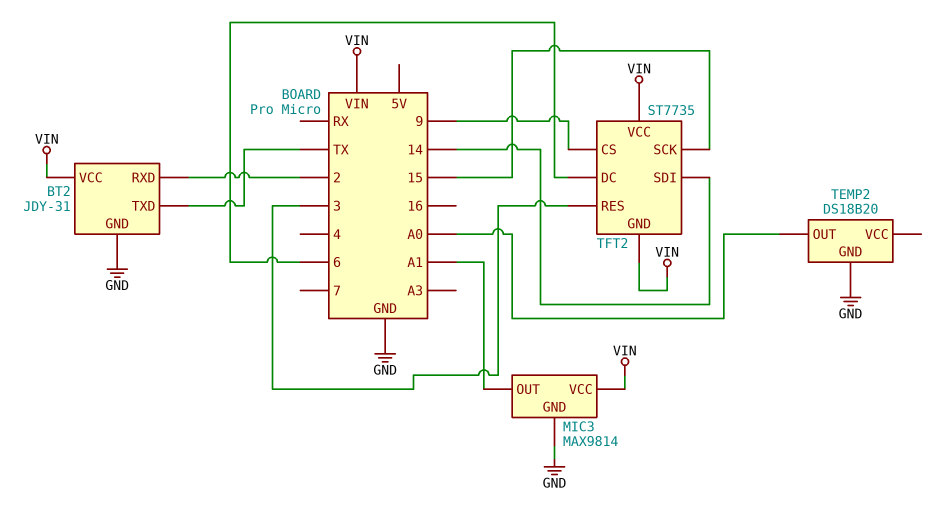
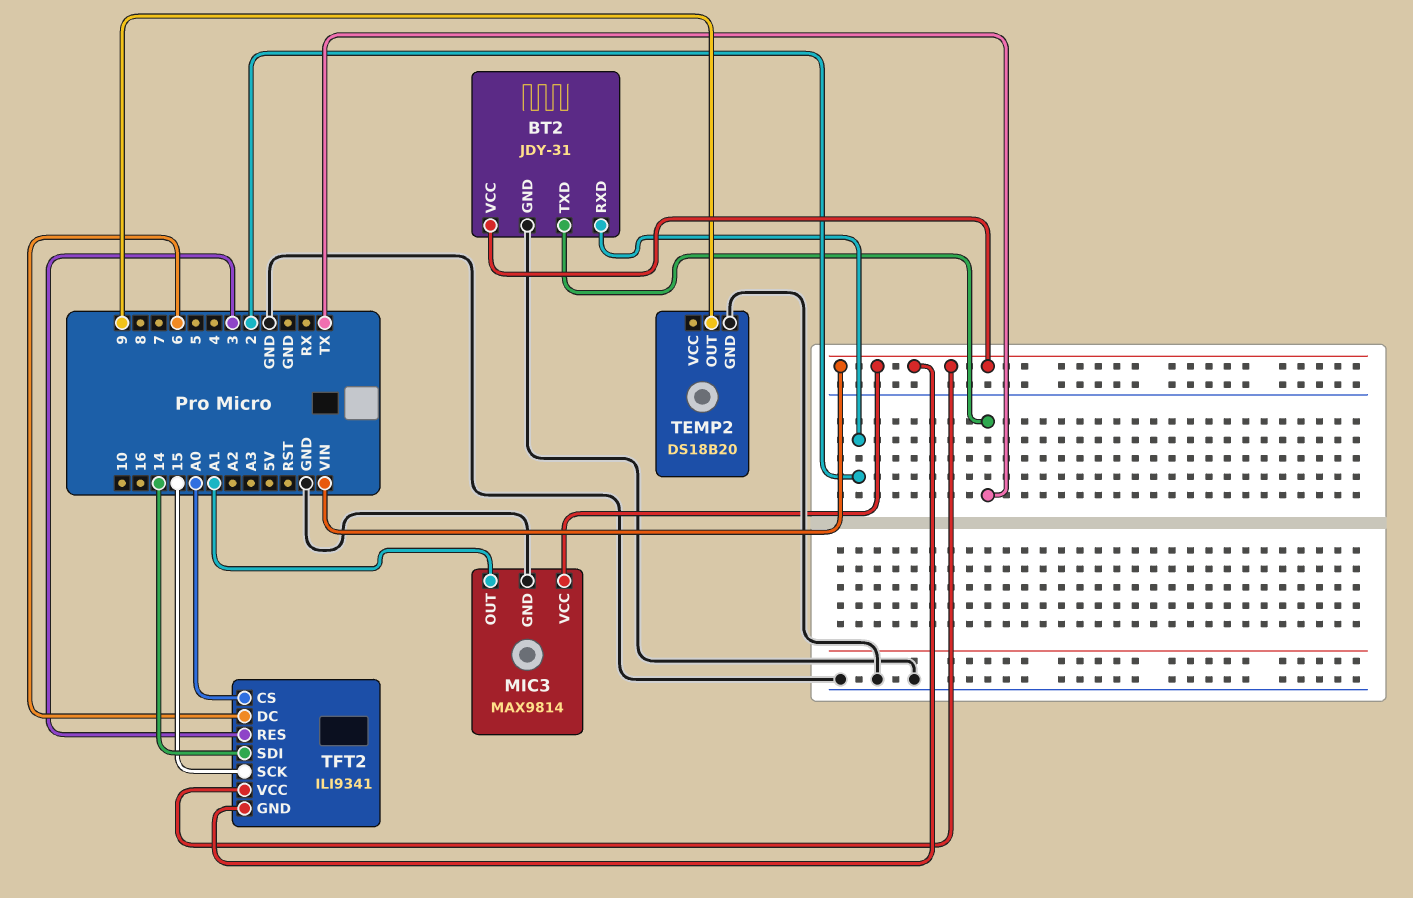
TEMP2 pin OUT: A0 -> 9
TFT2: ST7735 -> ILI9341
TFT2 pin CS: 9 -> A0

